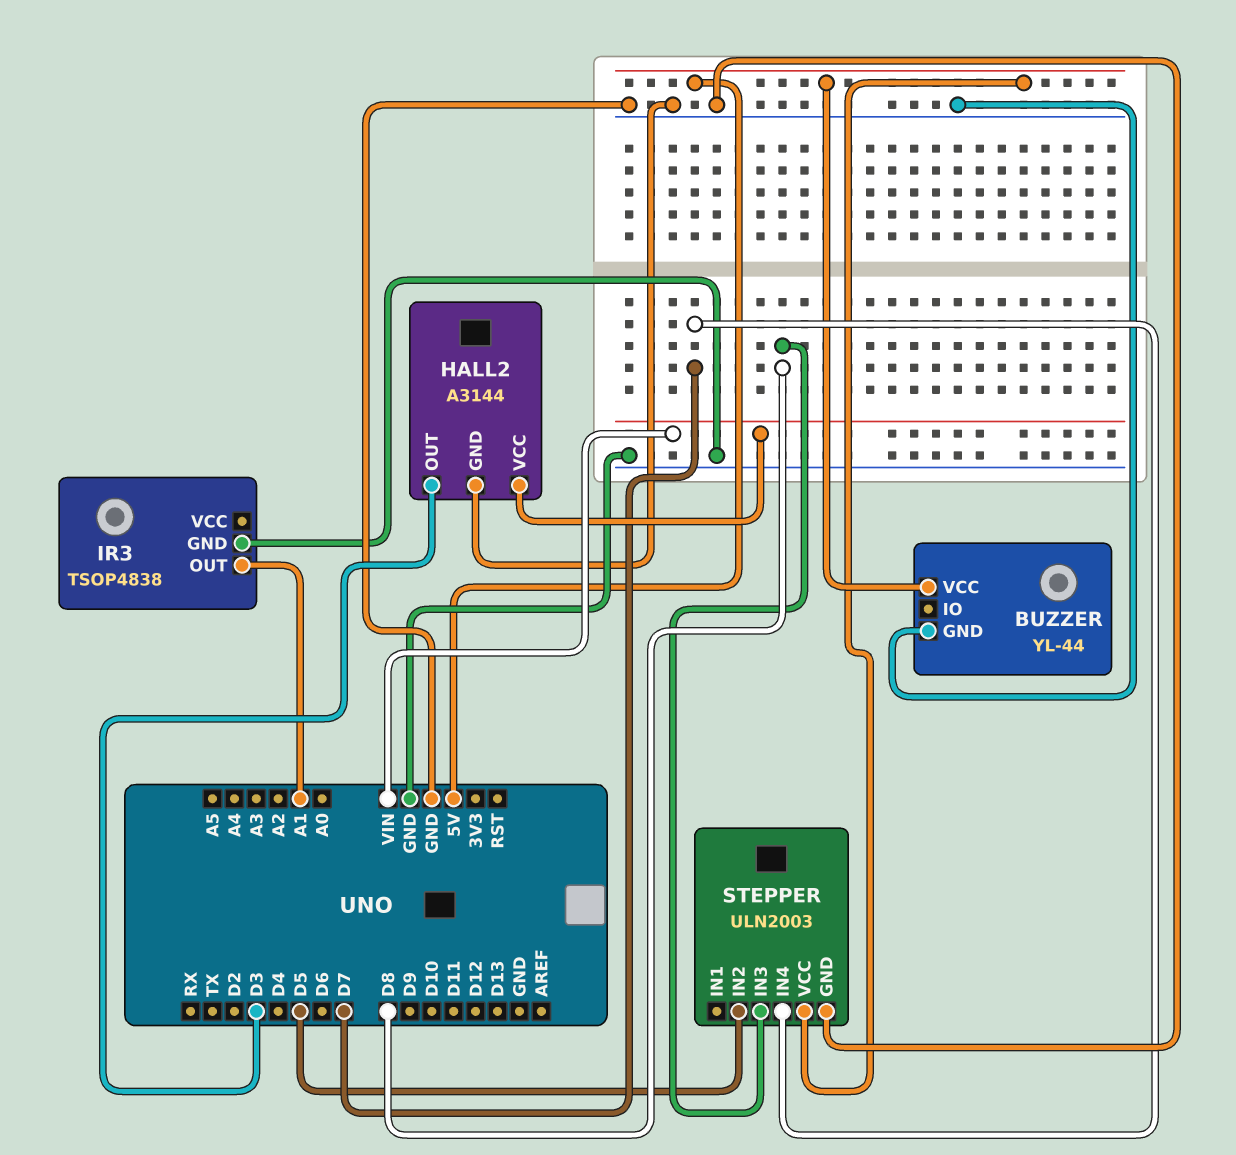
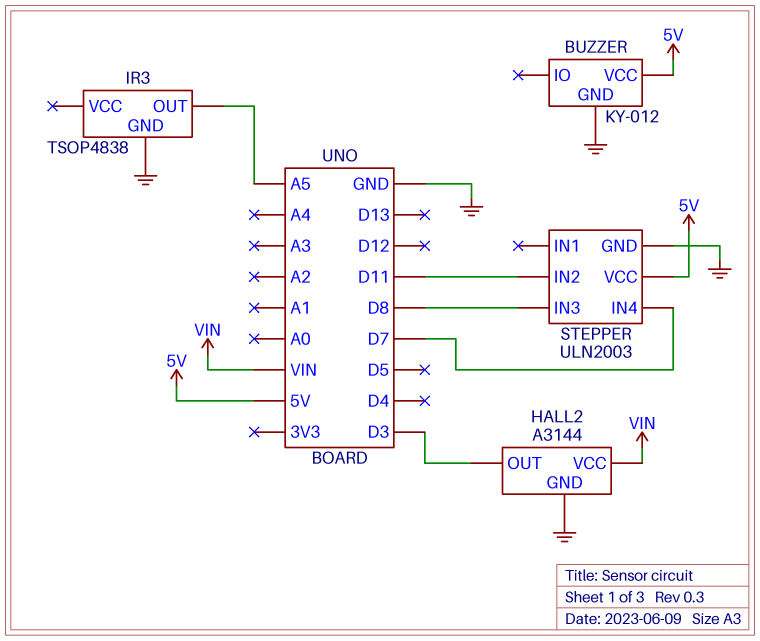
BUZZER: YL-44 -> KY-012
IR3 pin OUT: A1 -> A5
STEPPER pin IN2: D5 -> D11

